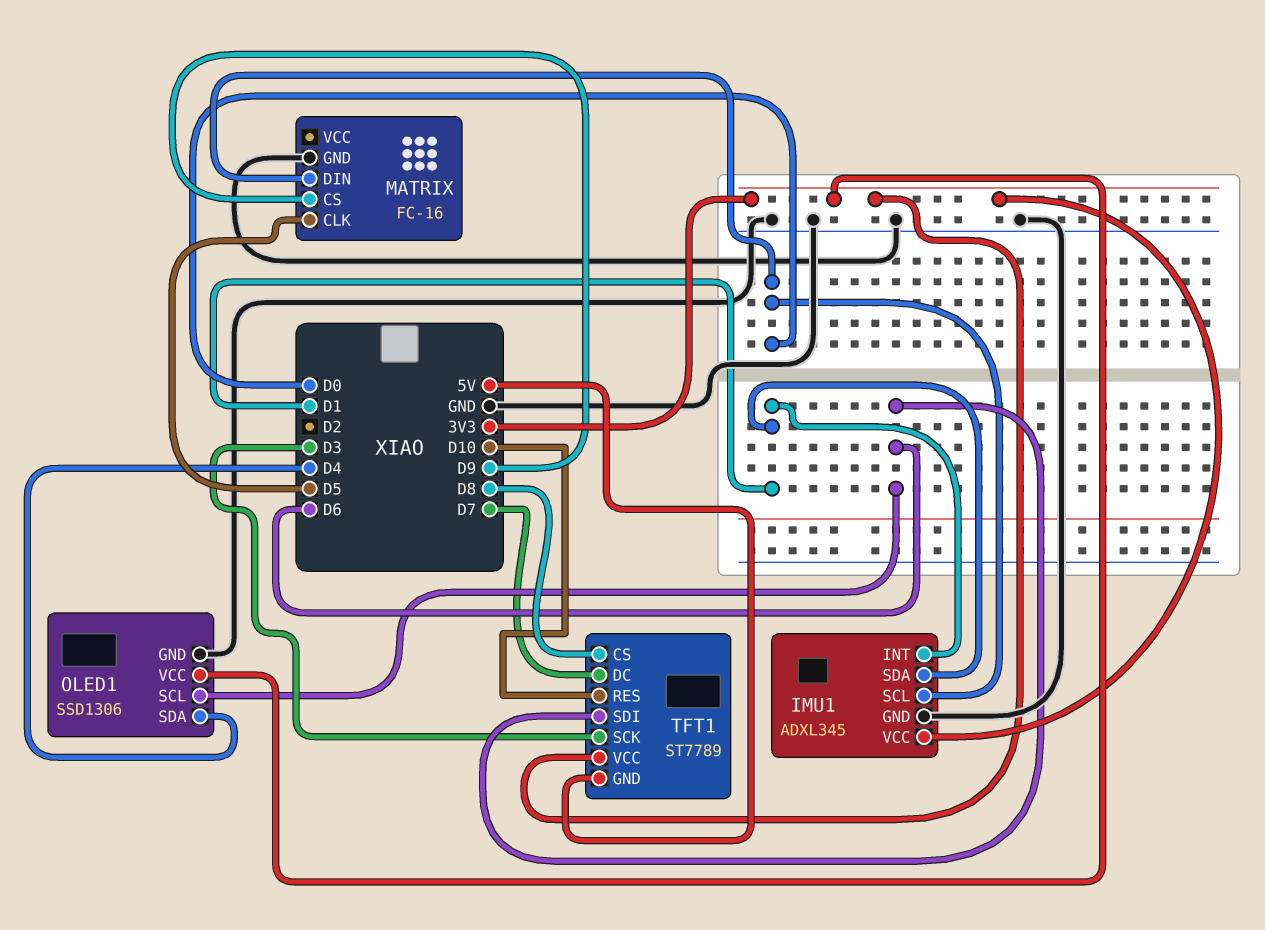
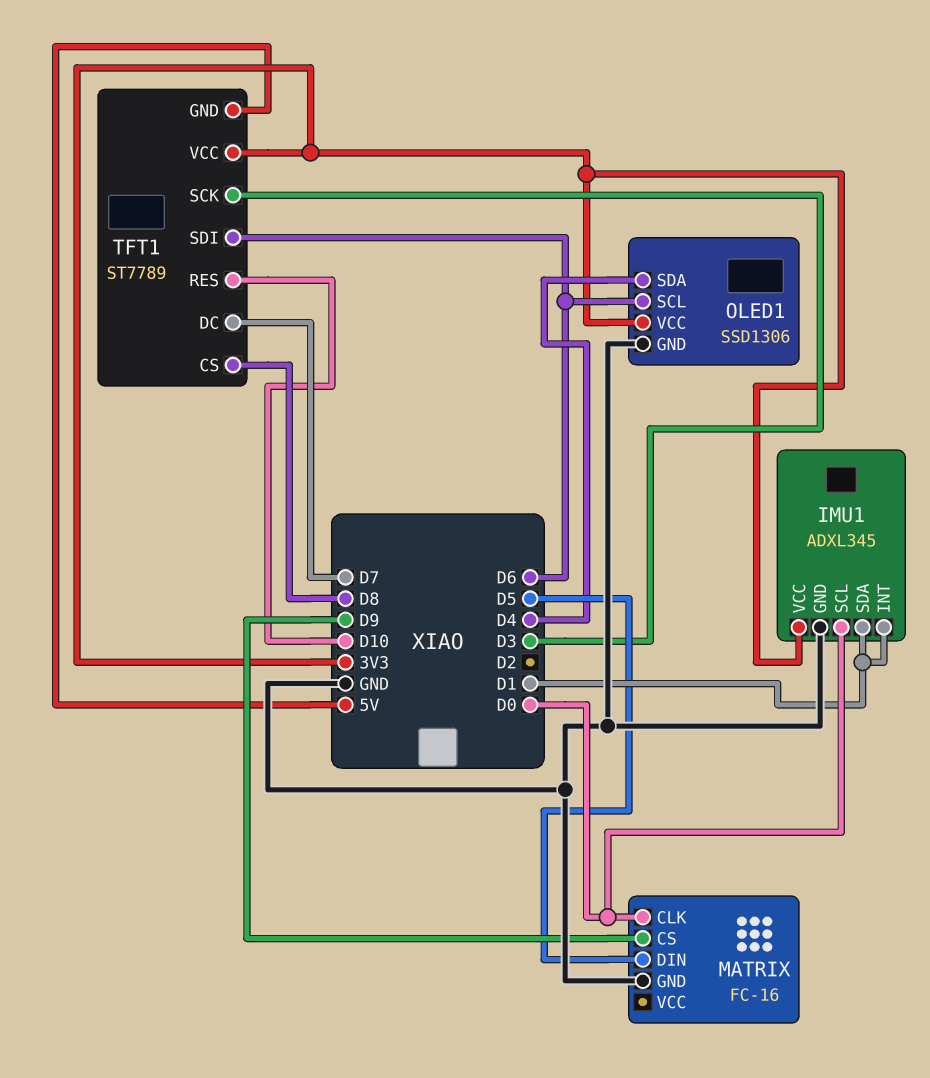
MATRIX pin CLK: D5 -> D0
MATRIX pin DIN: D0 -> D5

